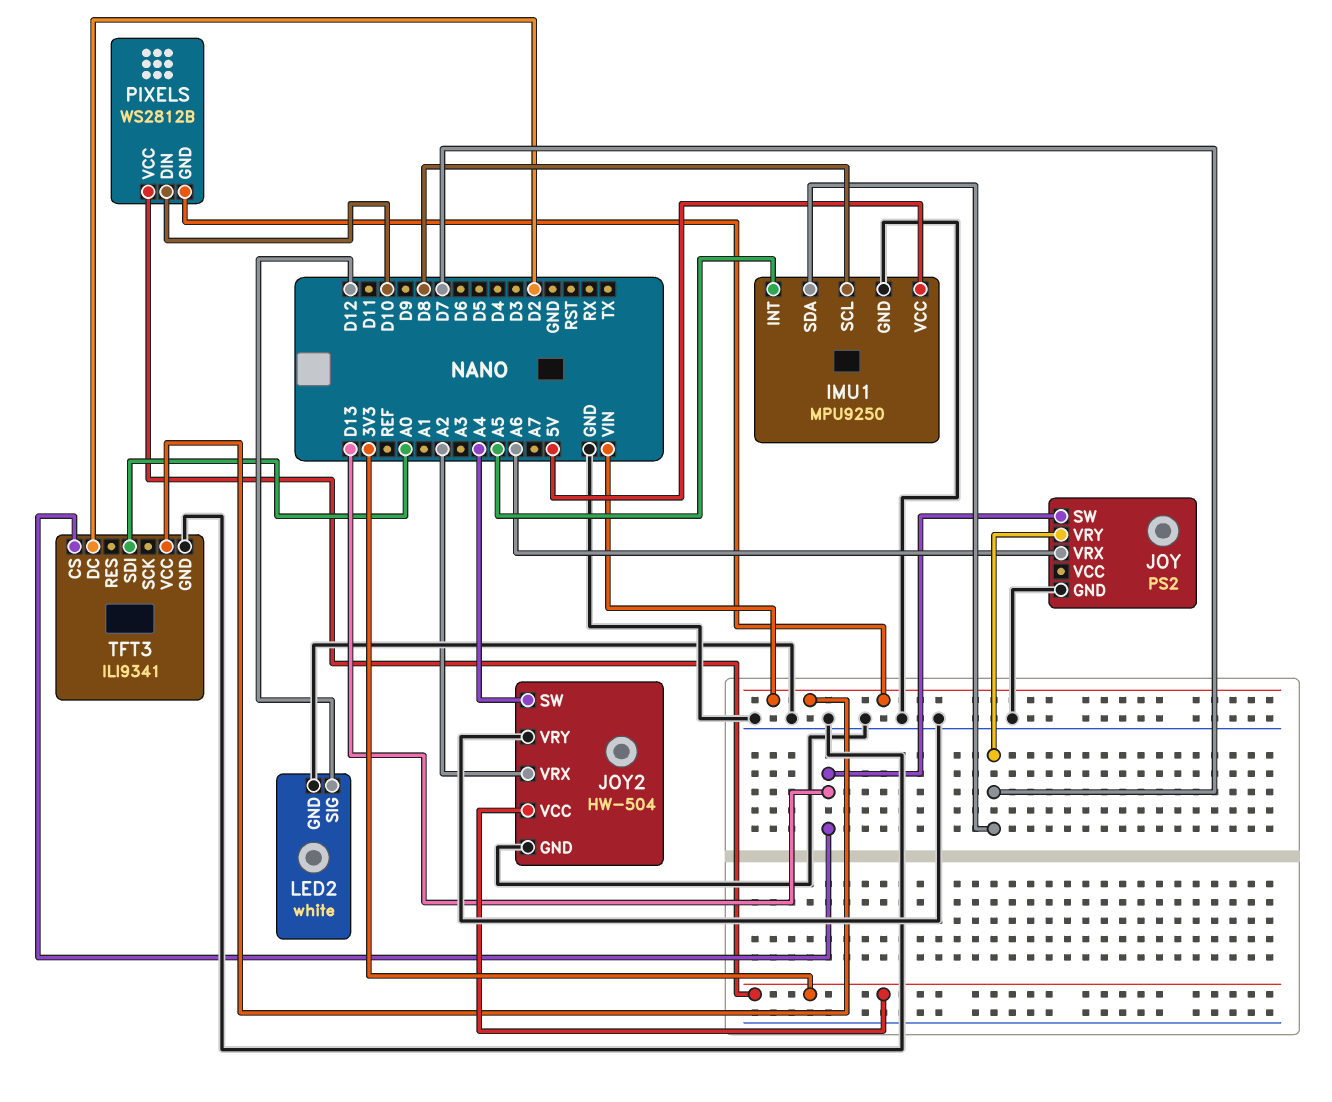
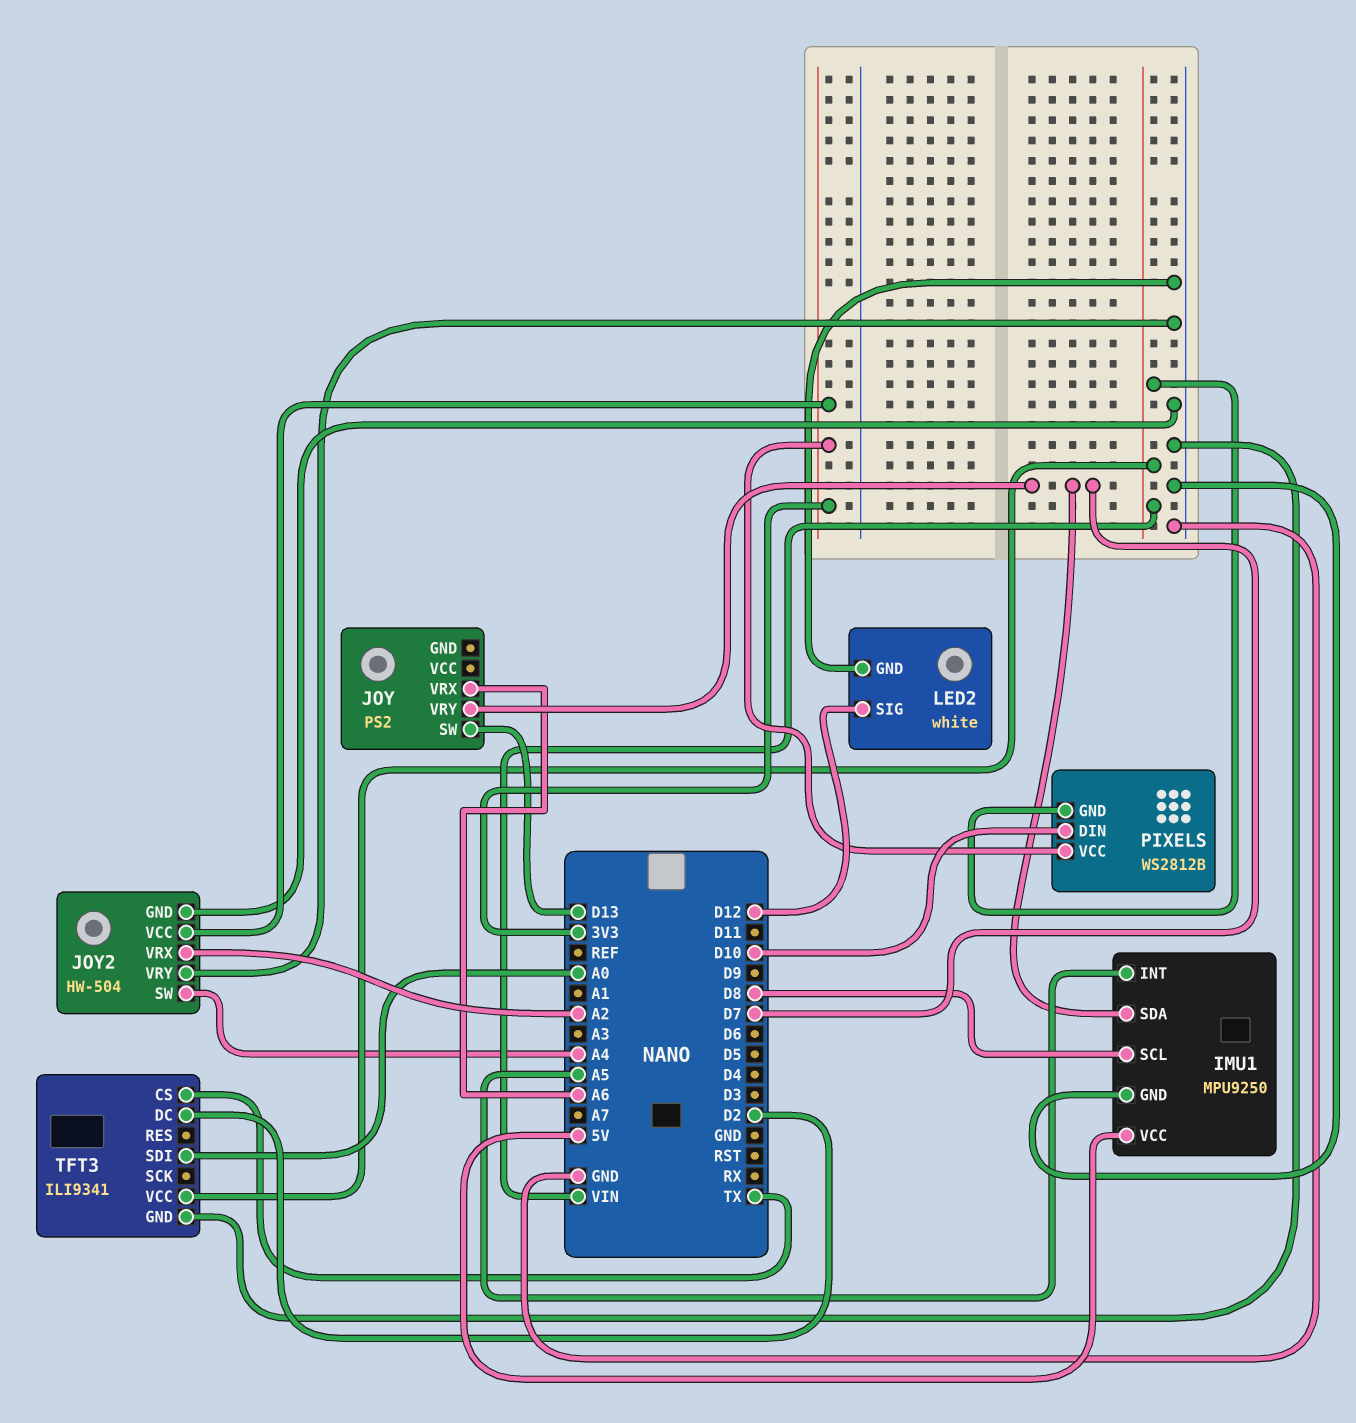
JOY pin GND: GND -> none
TFT3 pin CS: D13 -> TX

